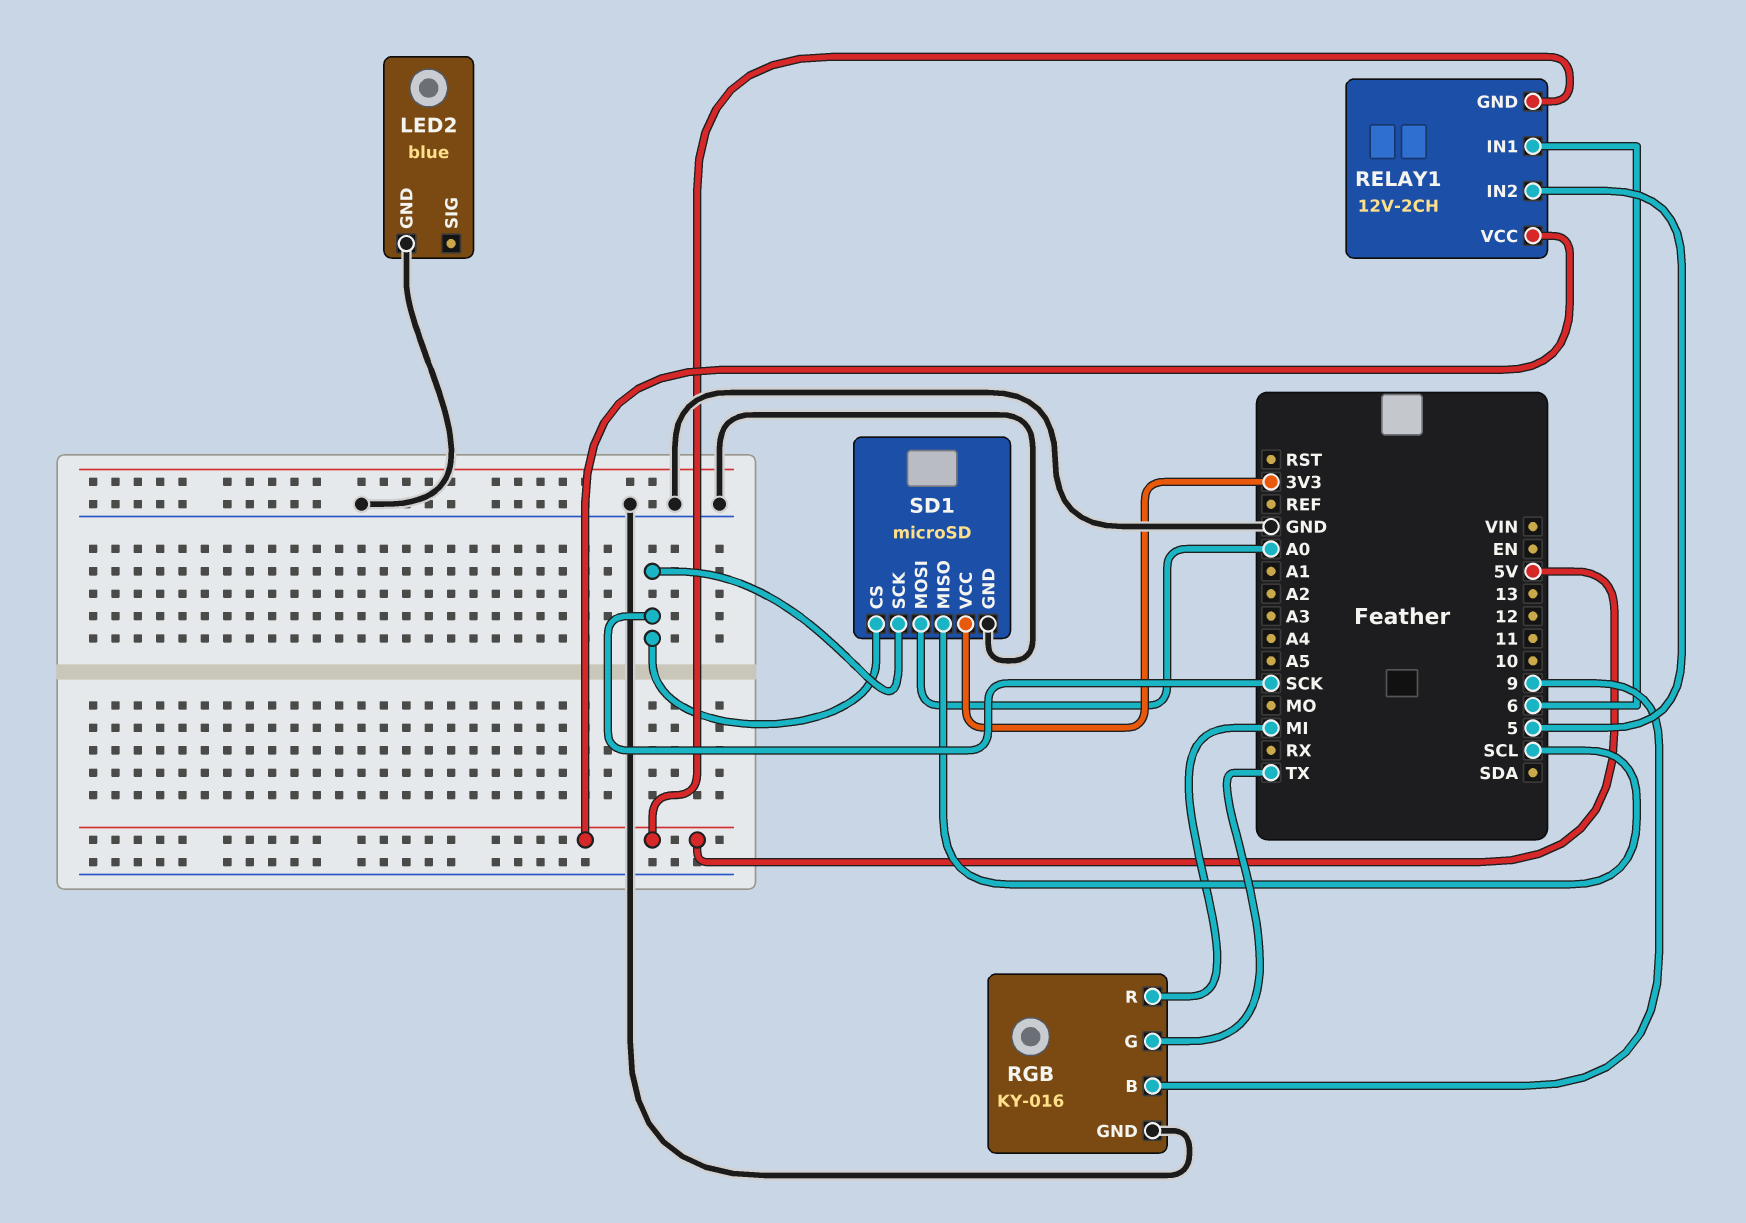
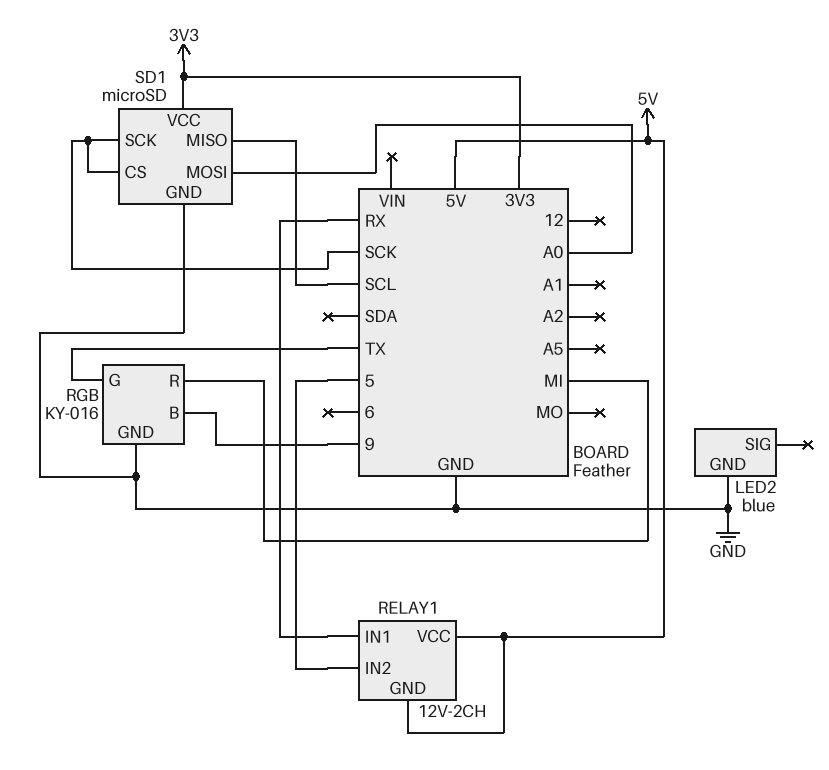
RELAY1 pin IN1: 6 -> RX

